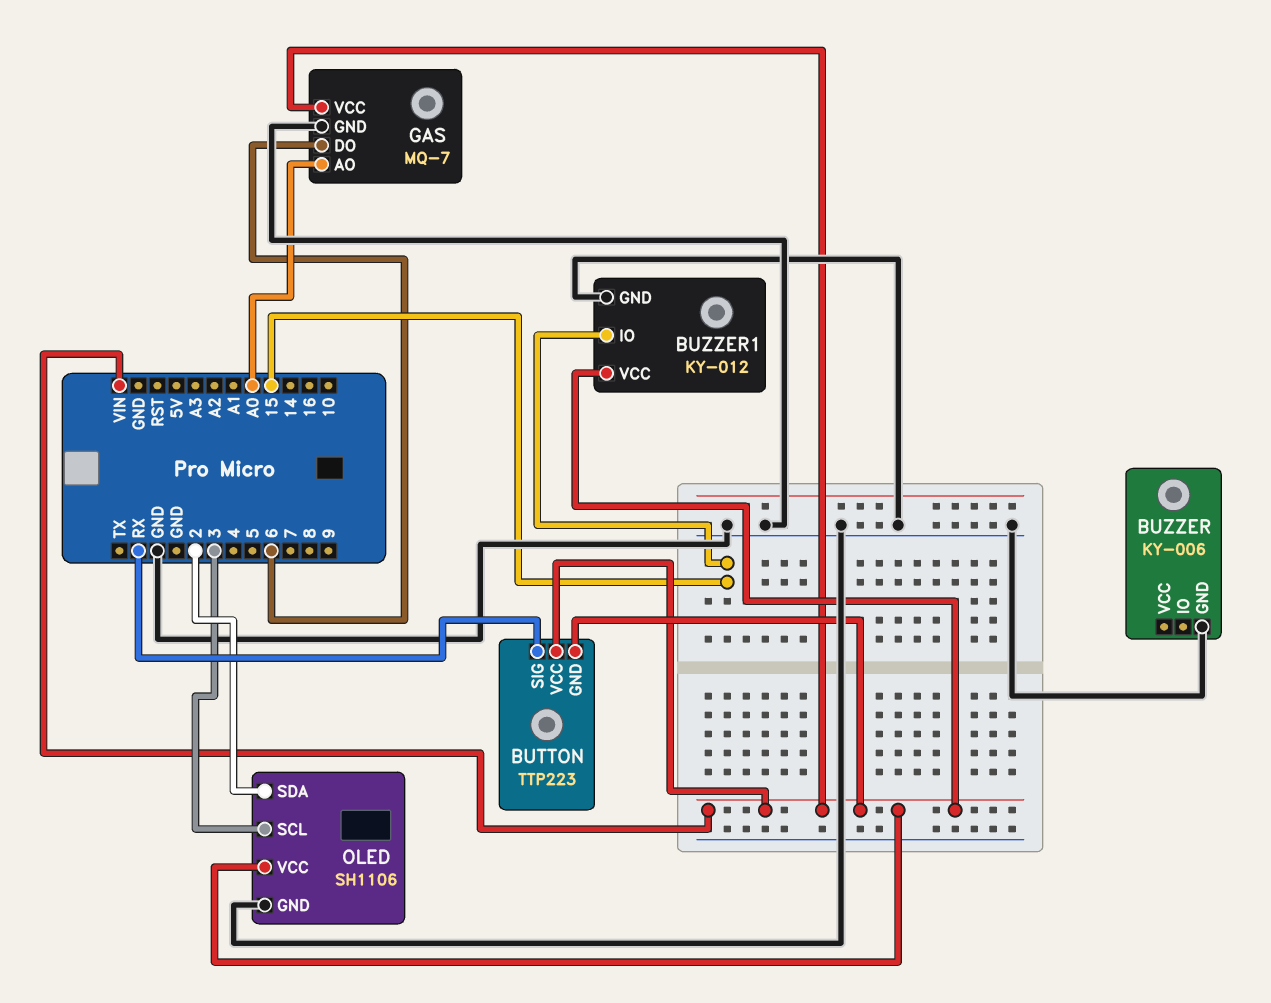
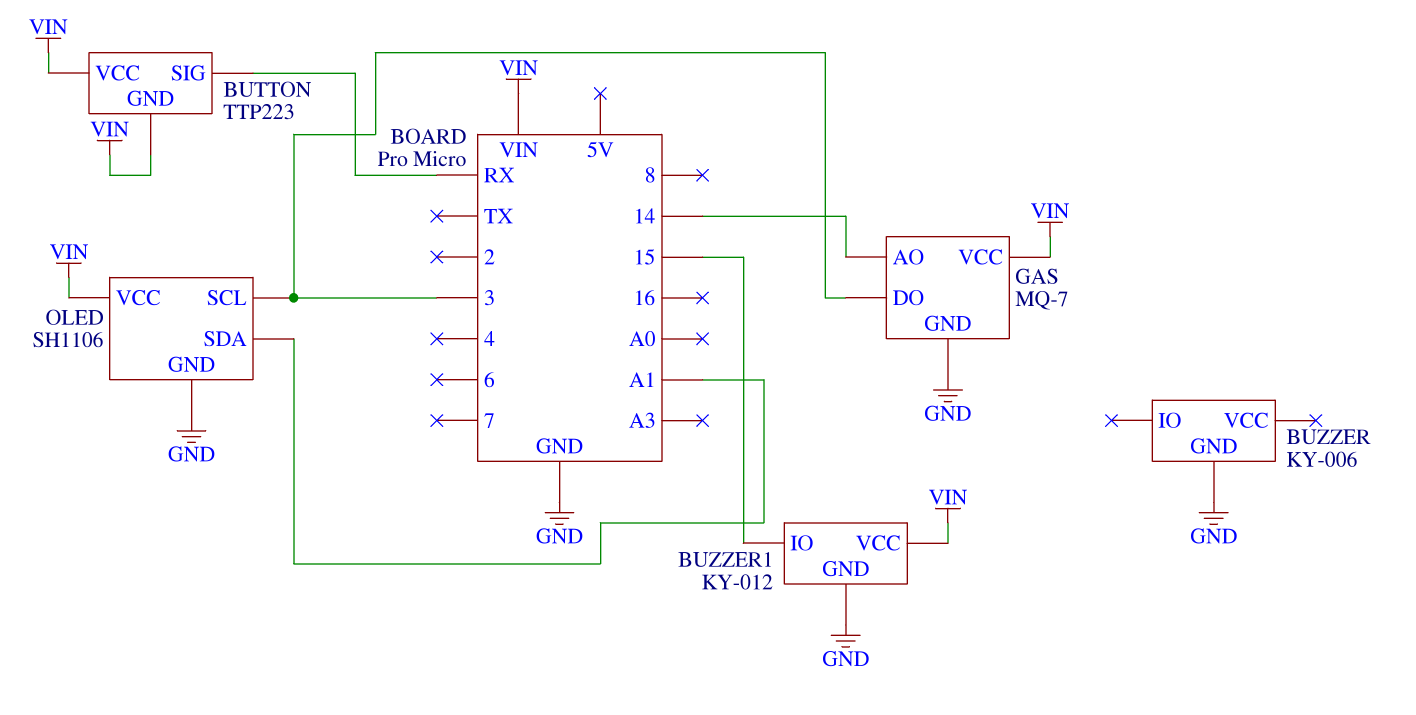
GAS pin AO: A0 -> 14
GAS pin DO: 6 -> 3
OLED pin SDA: 2 -> A1

